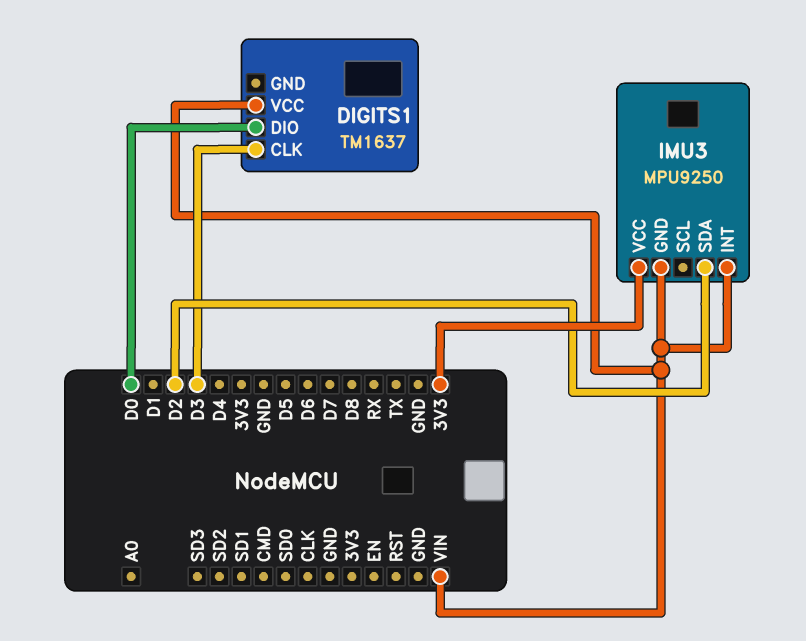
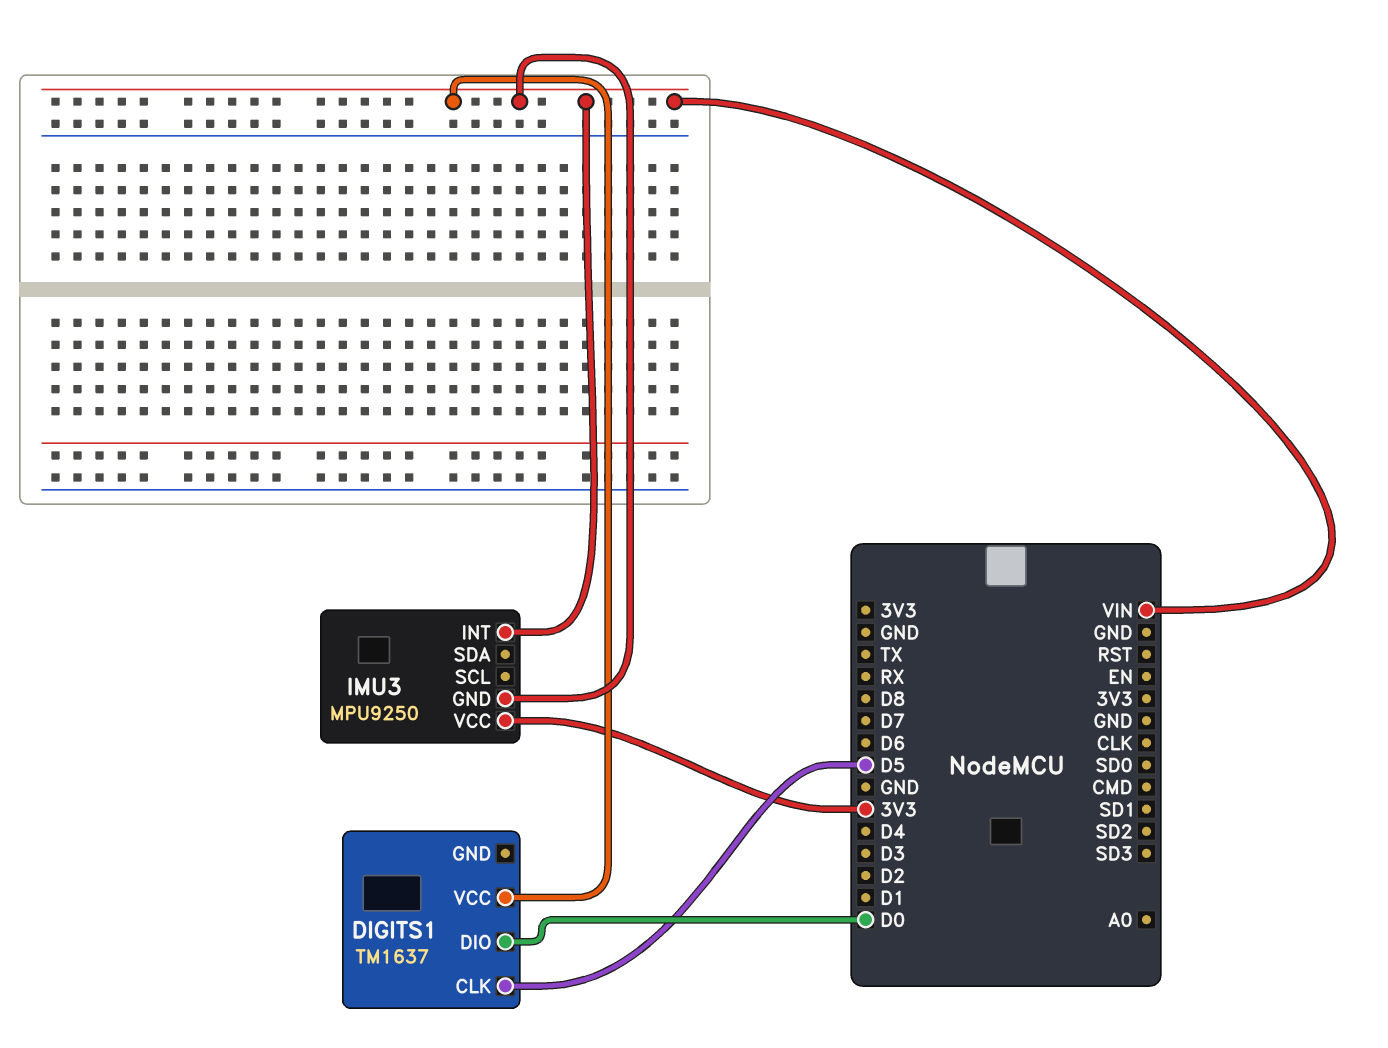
DIGITS1 pin CLK: D3 -> D5
IMU3 pin SDA: D2 -> none

